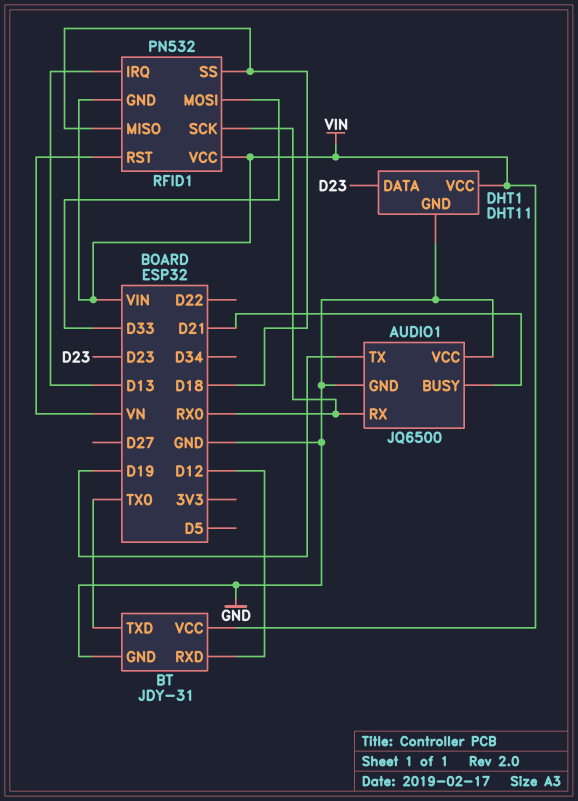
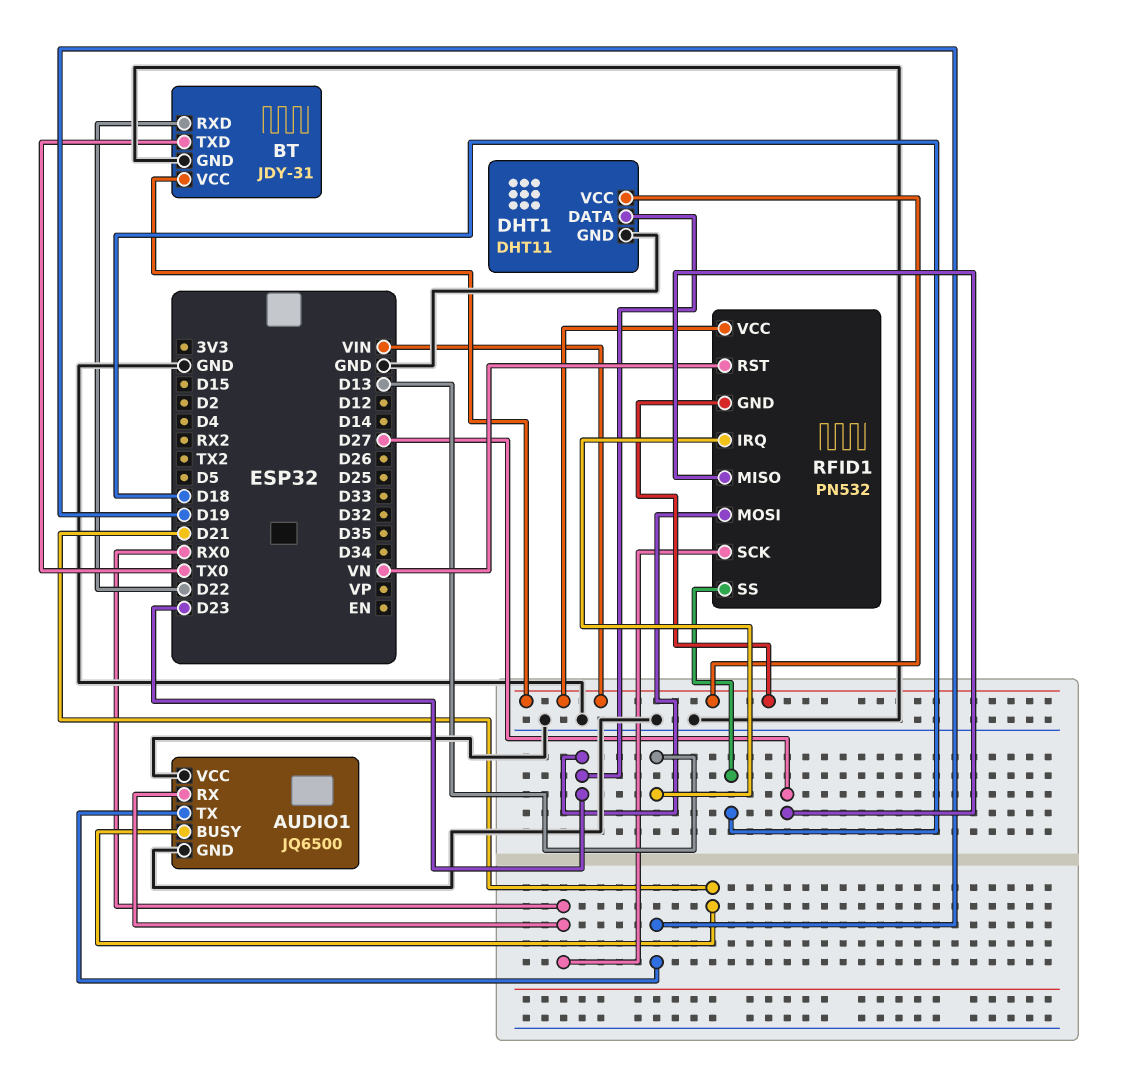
BT pin RXD: D12 -> D22
RFID1 pin MISO: D18 -> D27
RFID1 pin MOSI: D33 -> D23

